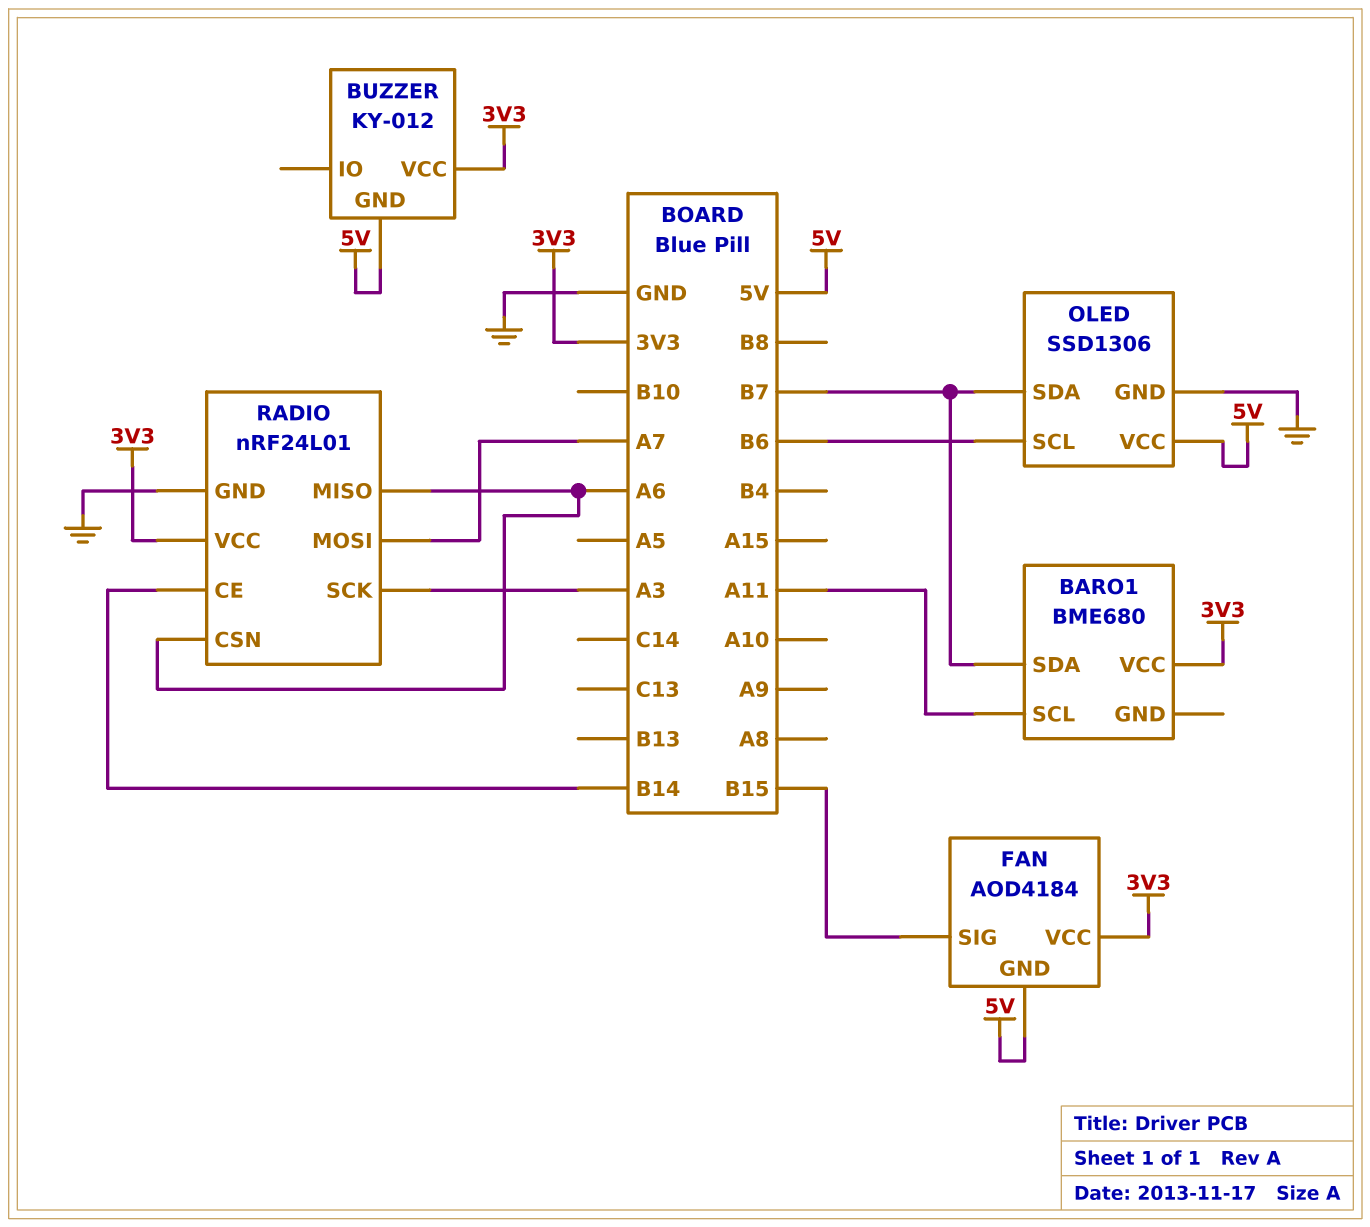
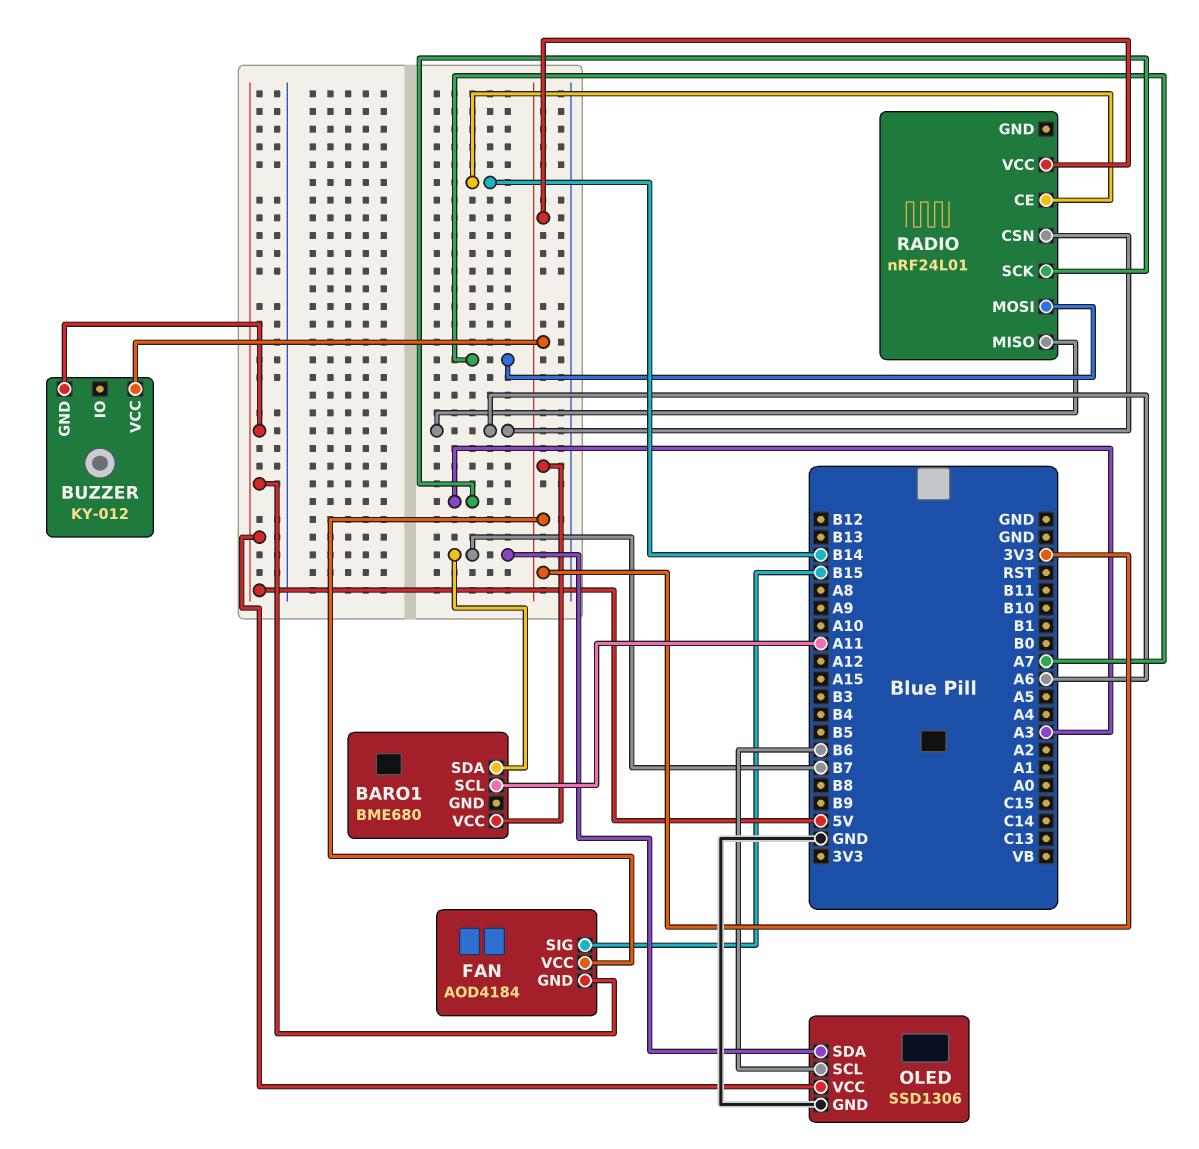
RADIO pin GND: GND -> none

